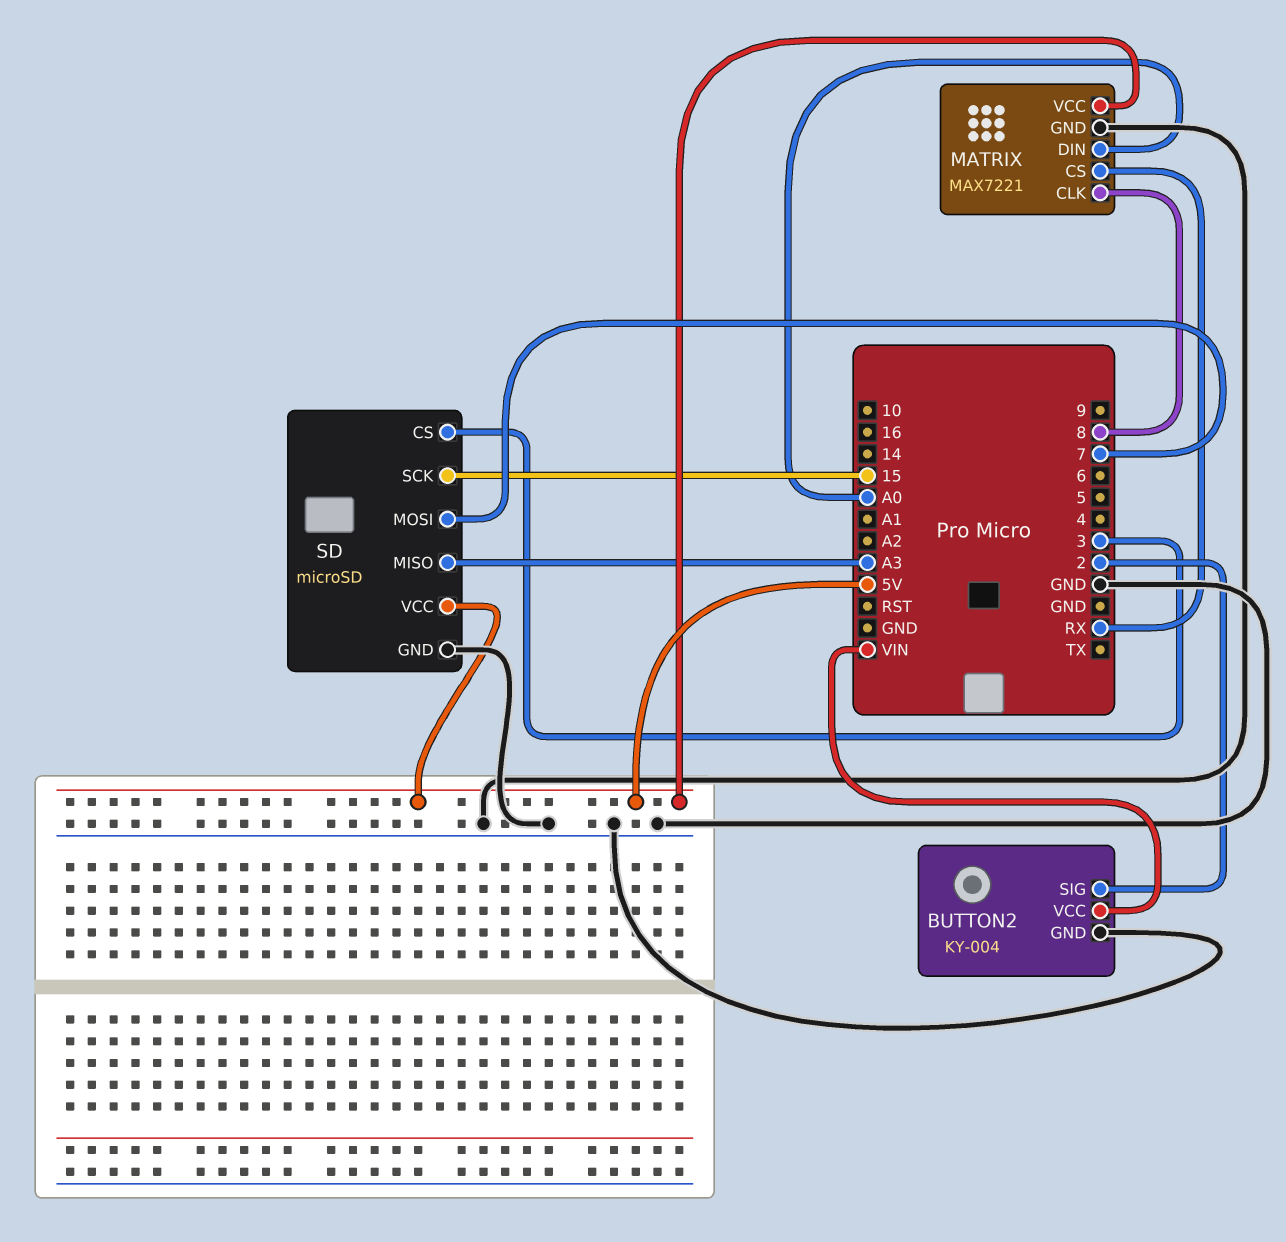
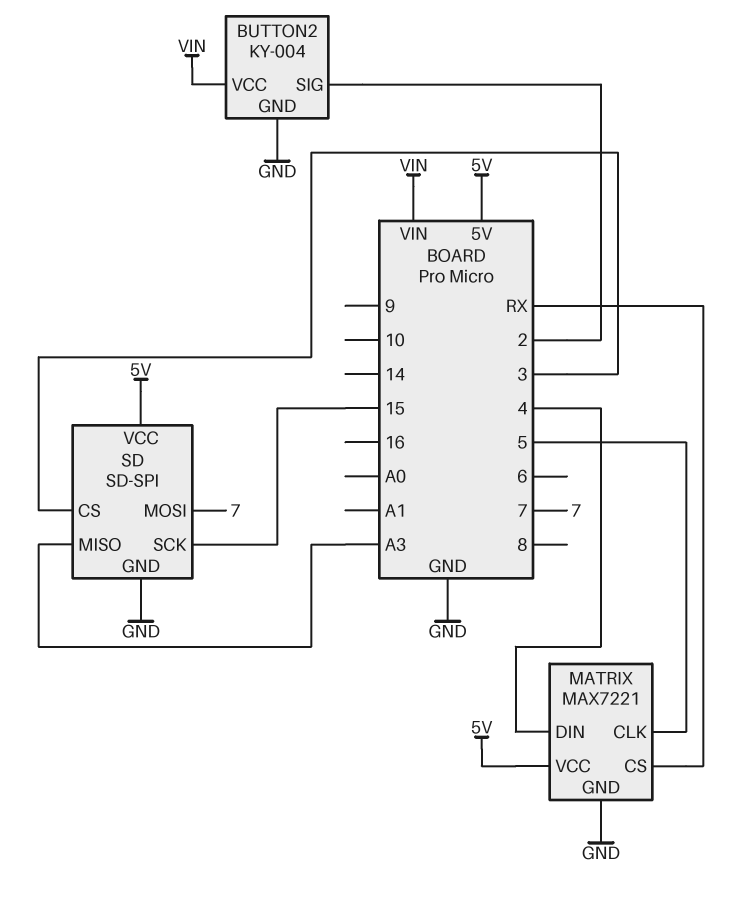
MATRIX pin CLK: 8 -> 5
MATRIX pin DIN: A0 -> 4
SD: microSD -> SD-SPI

